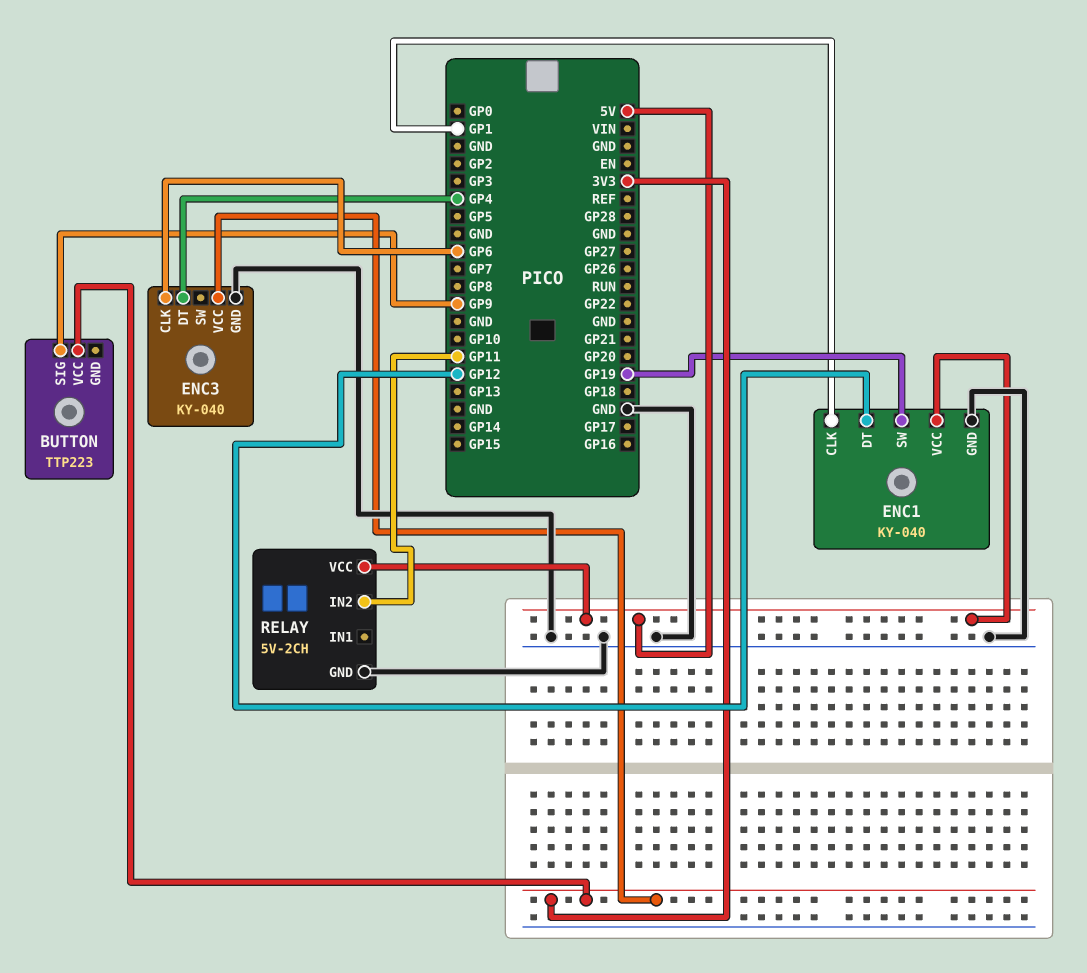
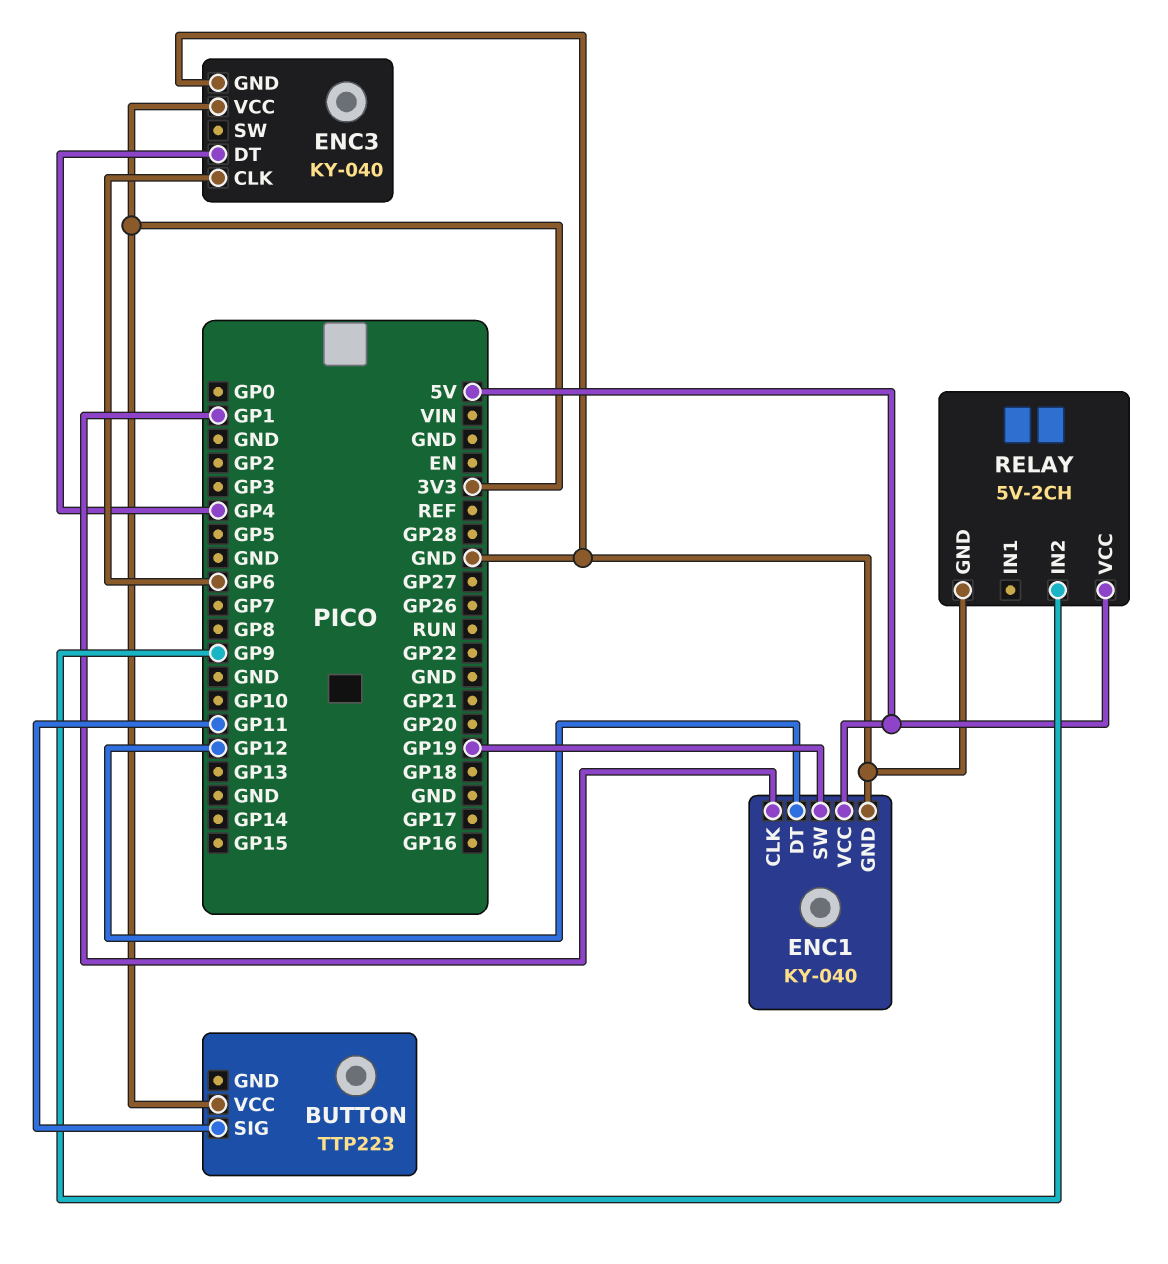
BUTTON pin SIG: GP9 -> GP11
RELAY pin IN2: GP11 -> GP9

